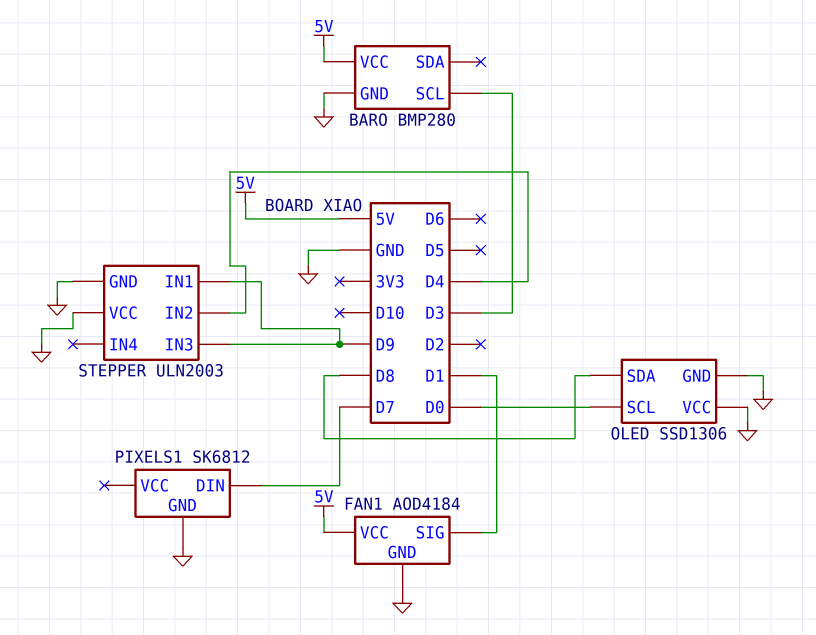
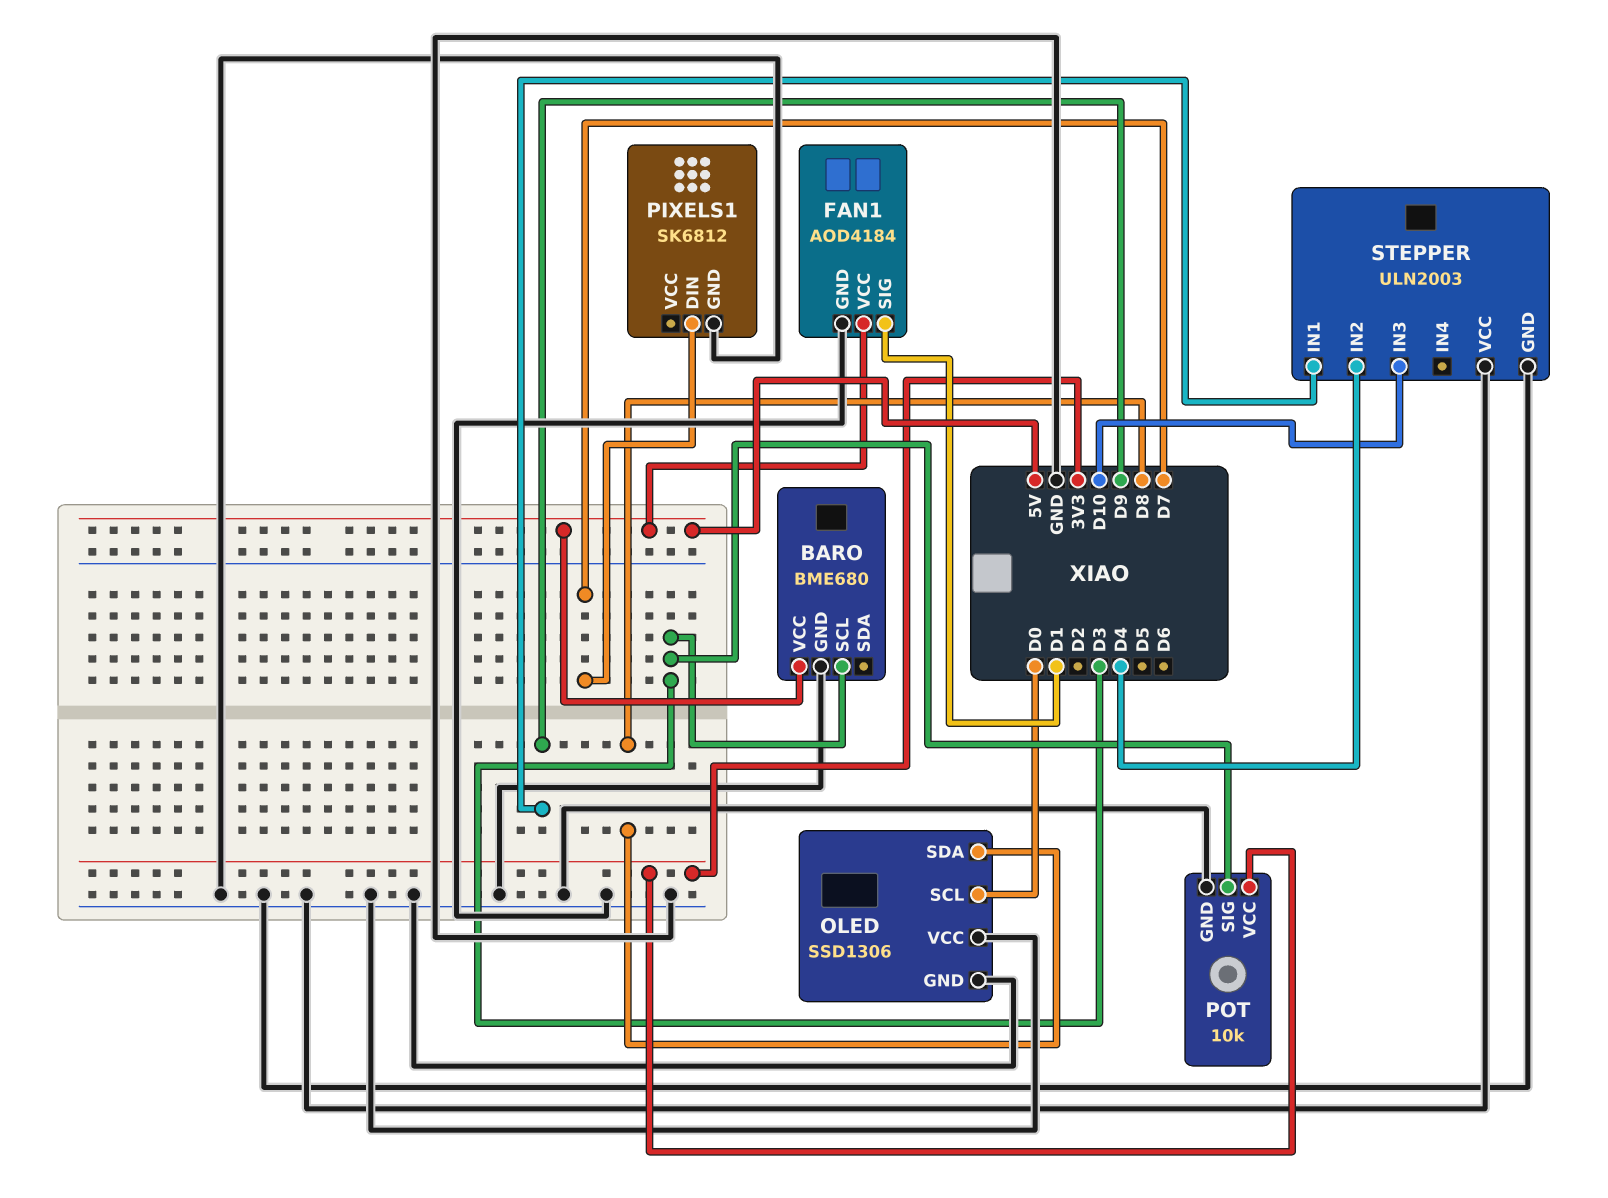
BARO: BMP280 -> BME680
POT: none -> 10k
POT pin GND: none -> GND
POT pin SIG: none -> D3
POT pin VCC: none -> 3V3
STEPPER pin IN3: D9 -> D10

